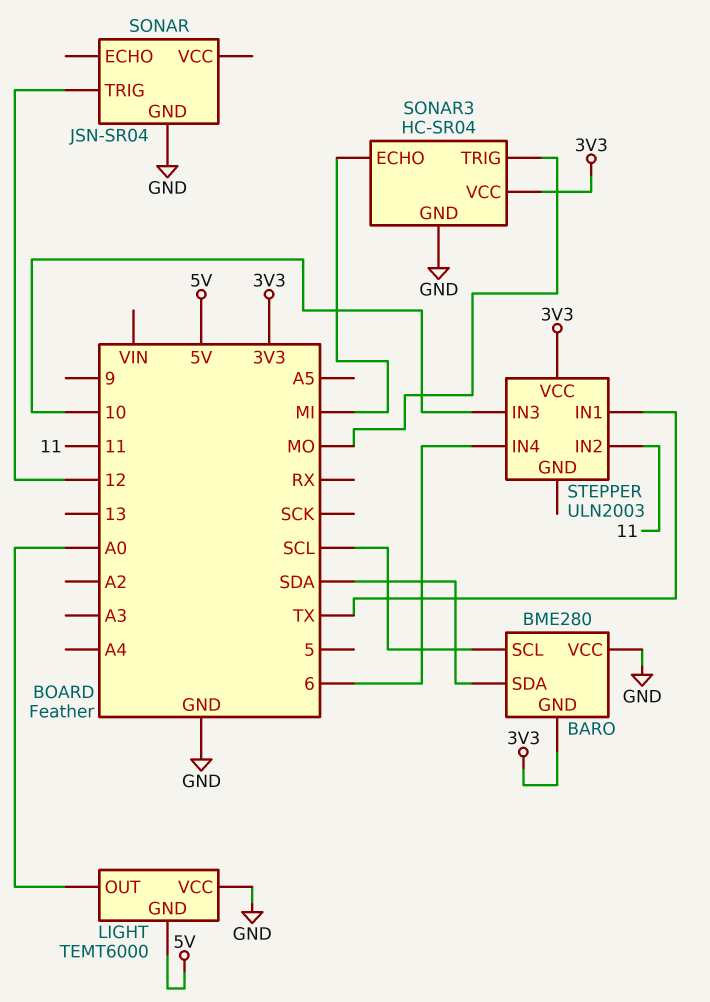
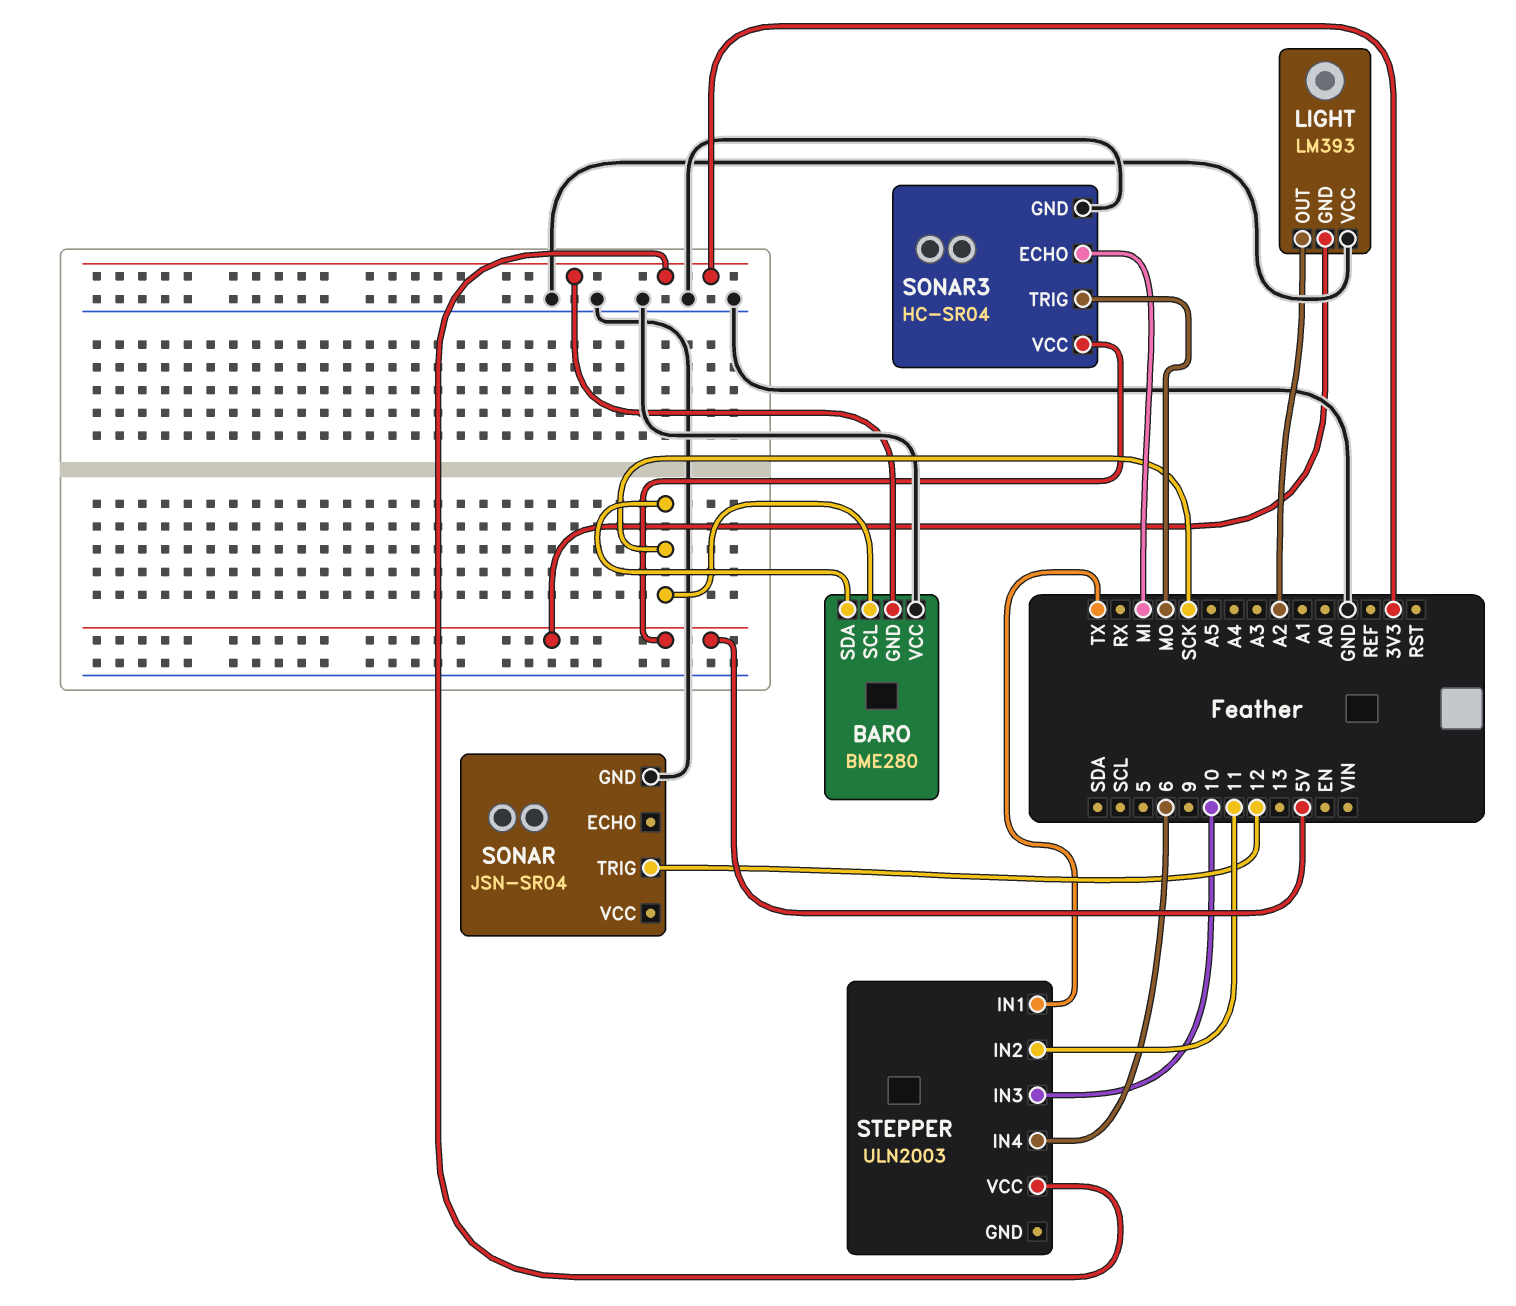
BARO pin SCL: SCL -> SCK
BARO pin SDA: SDA -> SCK
LIGHT: TEMT6000 -> LM393
LIGHT pin OUT: A0 -> A2
SONAR3 pin VCC: 3V3 -> 5V

